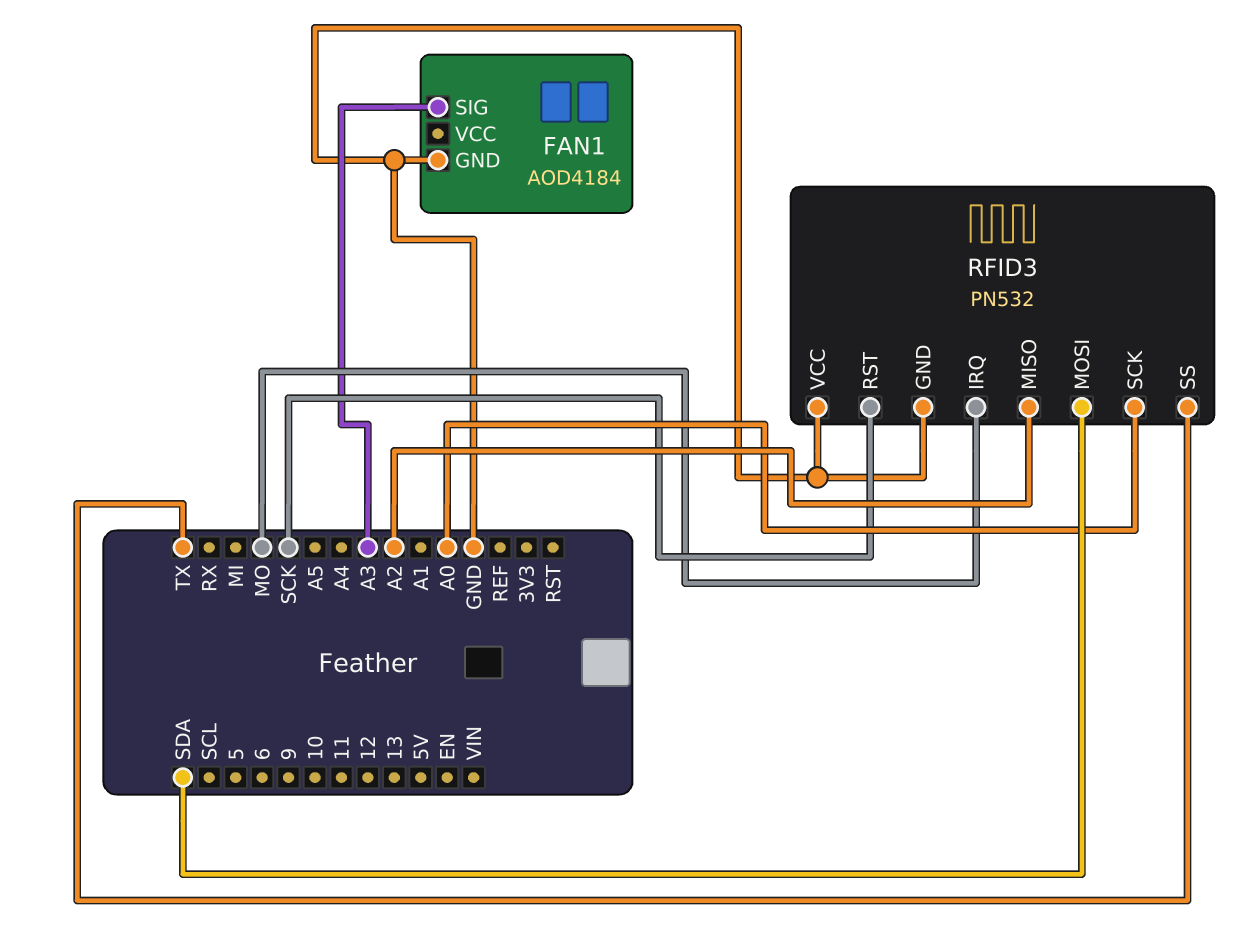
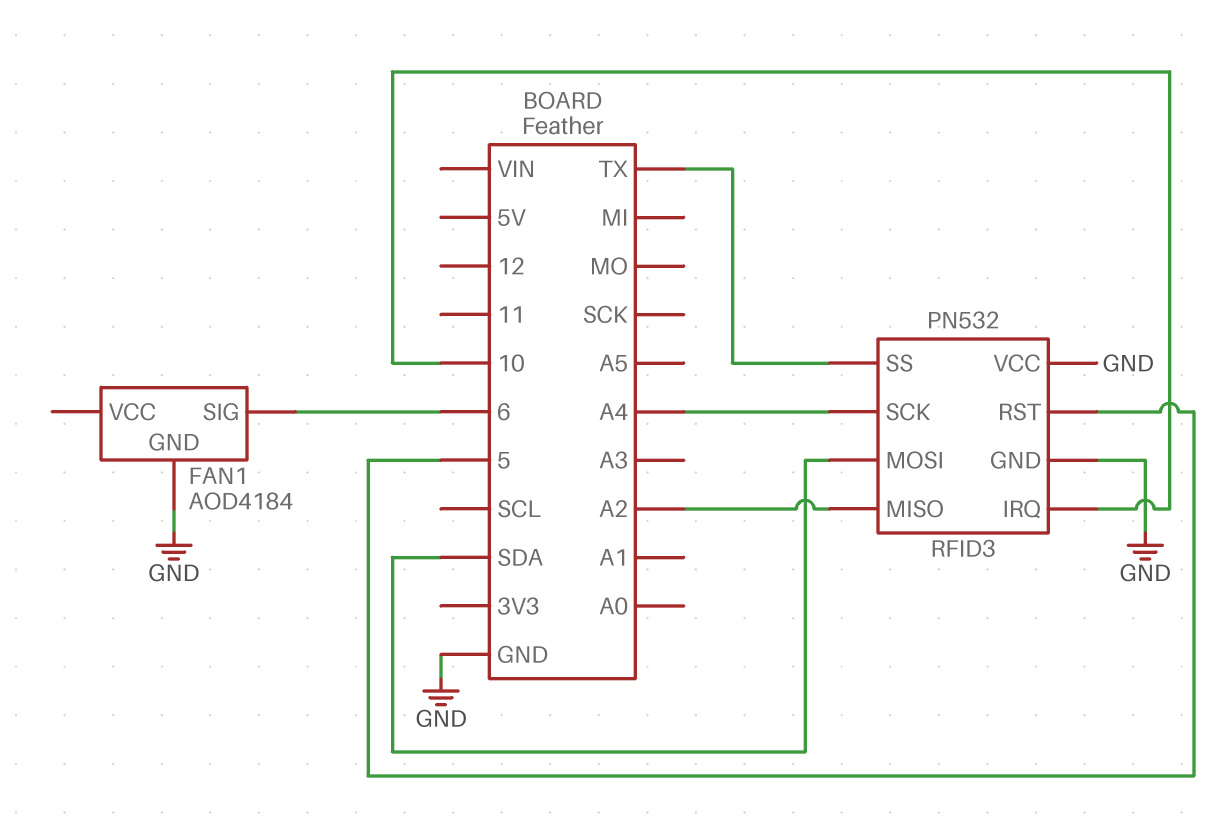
FAN1 pin SIG: A3 -> 6
RFID3 pin IRQ: MO -> 10
RFID3 pin RST: SCK -> 5
RFID3 pin SCK: A0 -> A4

